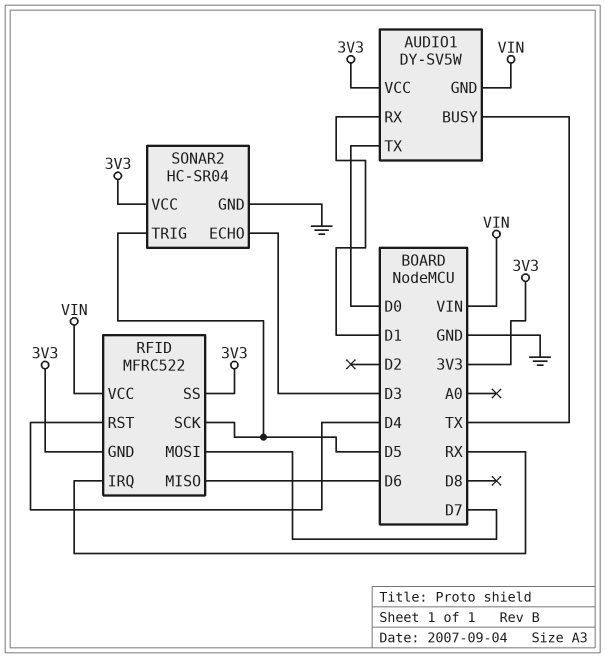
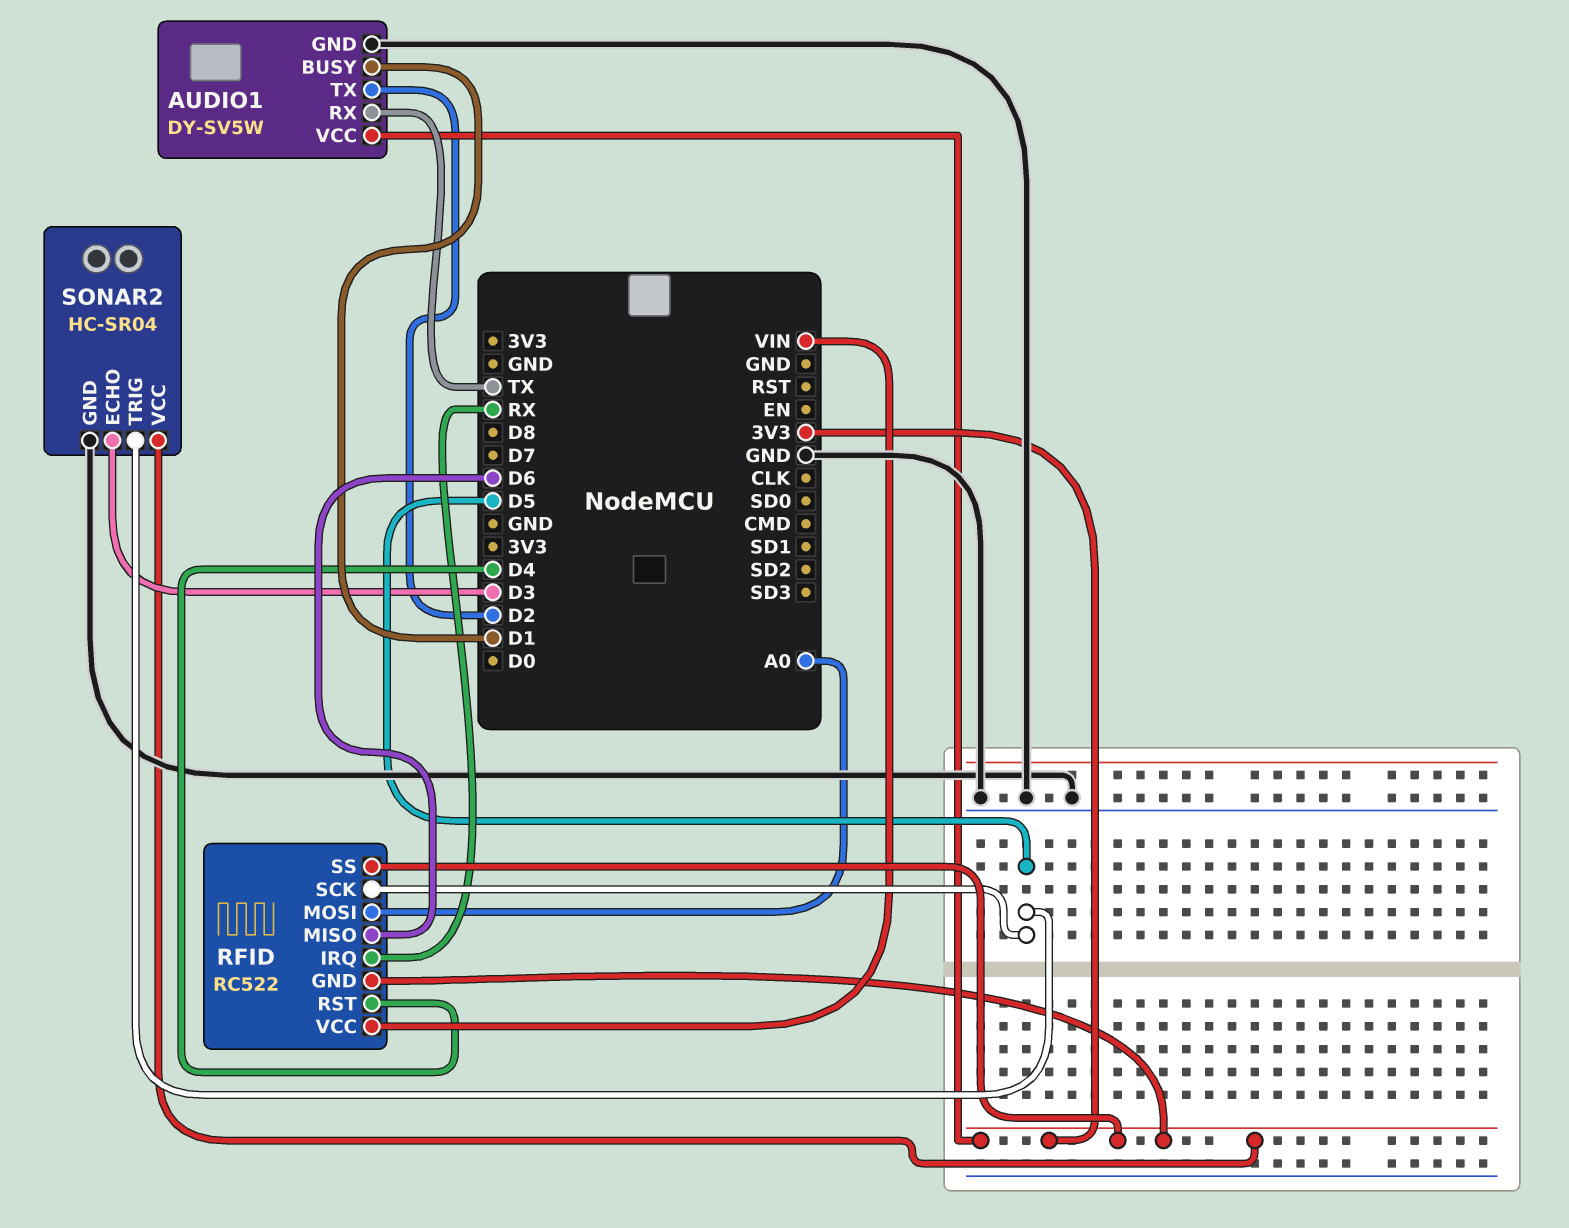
AUDIO1 pin BUSY: TX -> D1
AUDIO1 pin GND: VIN -> GND
AUDIO1 pin RX: D1 -> TX
AUDIO1 pin TX: D0 -> D2
RFID: MFRC522 -> RC522
RFID pin MOSI: D7 -> A0

